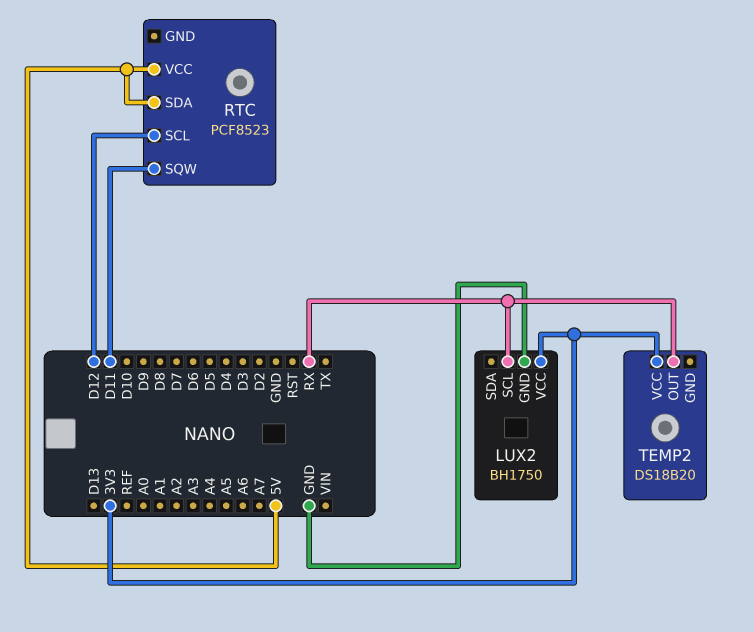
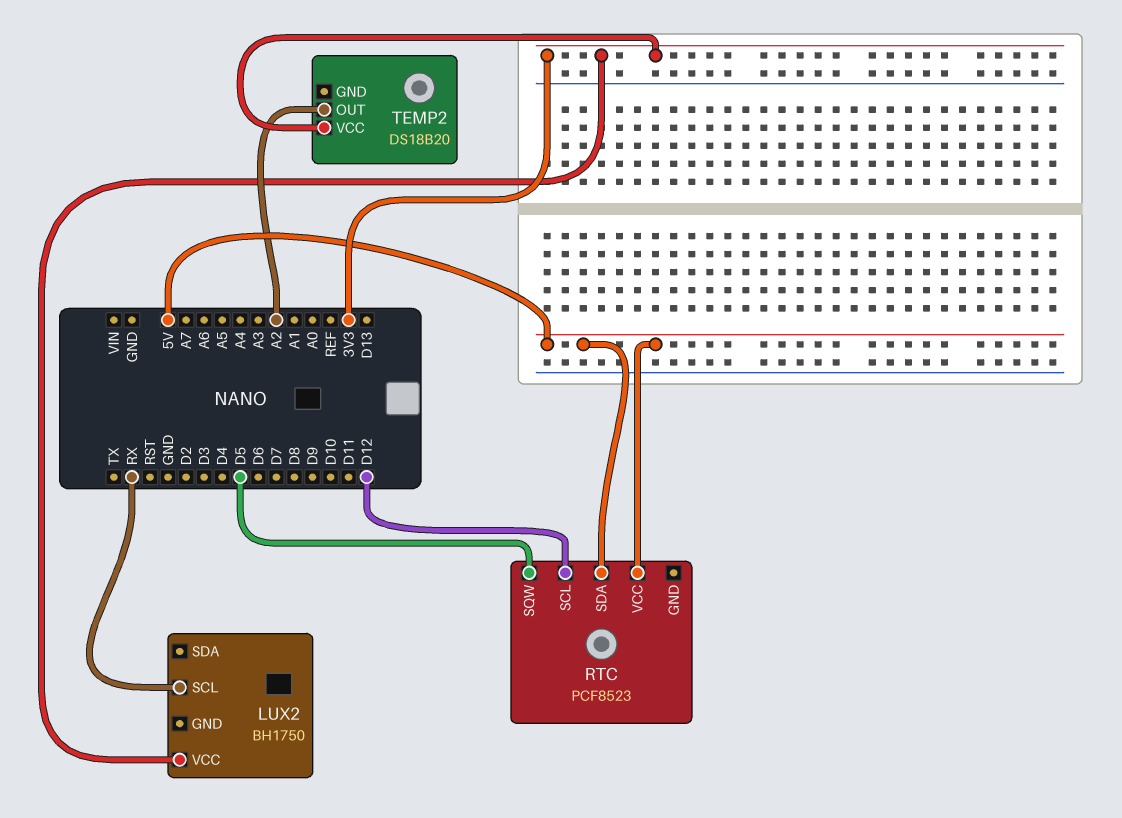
LUX2 pin GND: GND -> none
RTC pin SQW: D11 -> D5
TEMP2 pin OUT: RX -> A2

